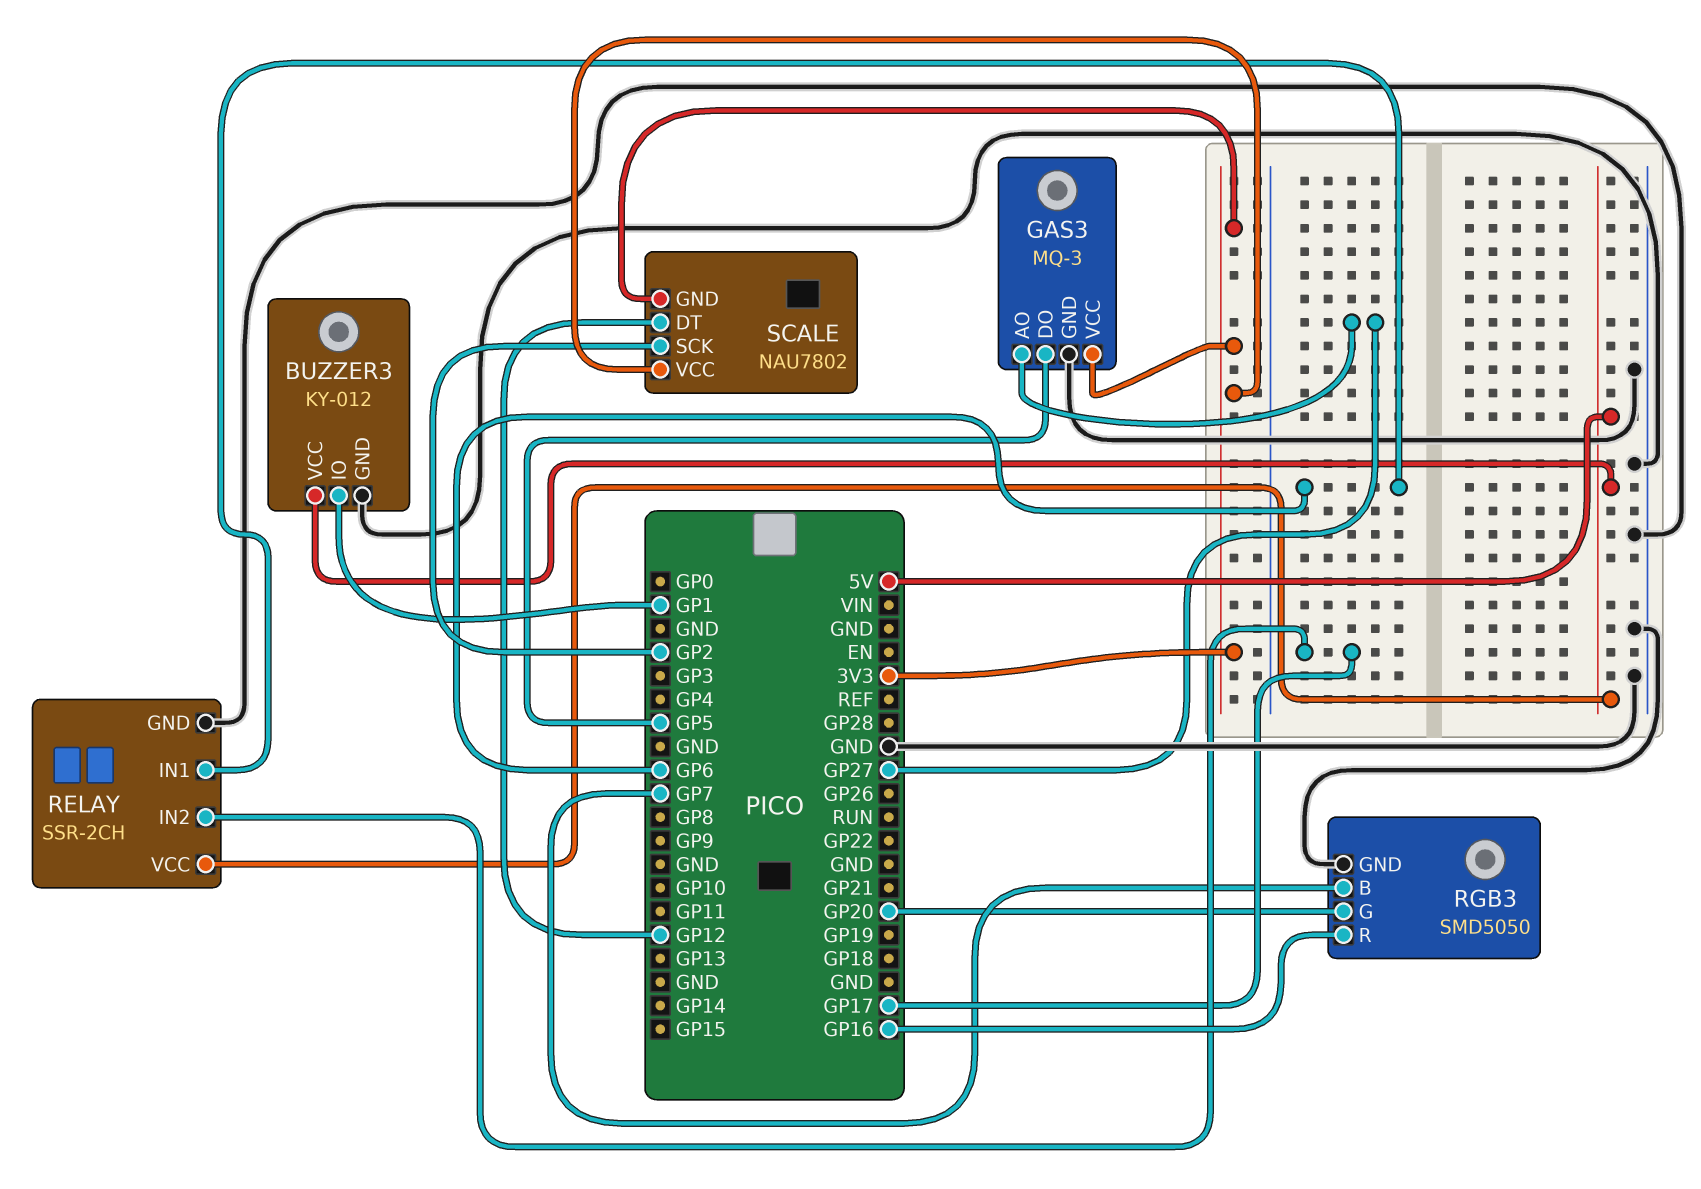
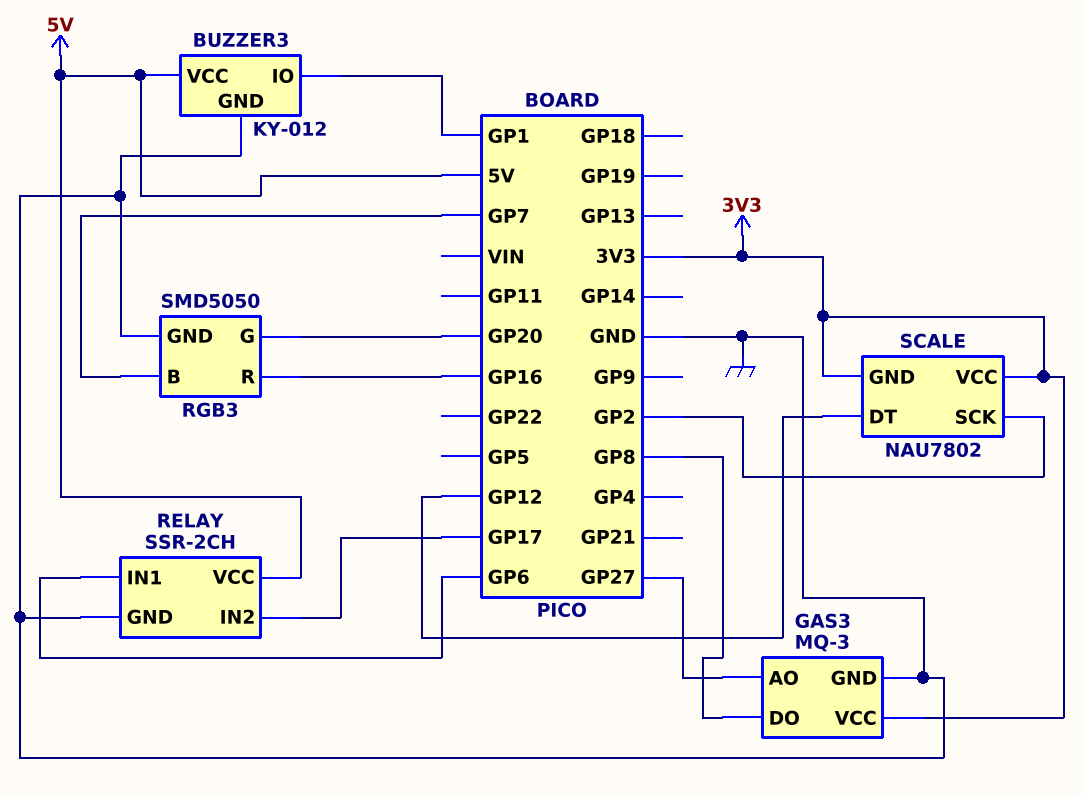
GAS3 pin DO: GP5 -> GP8

